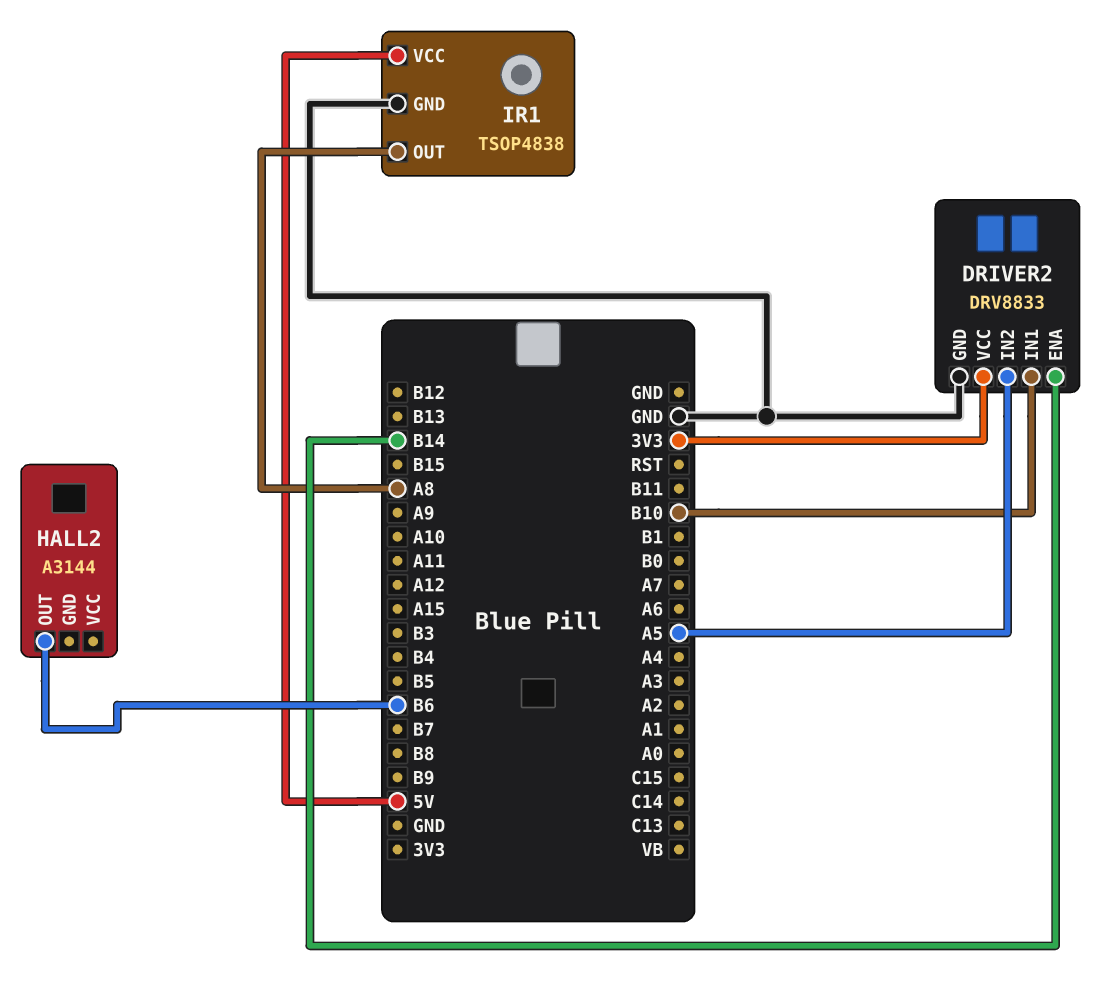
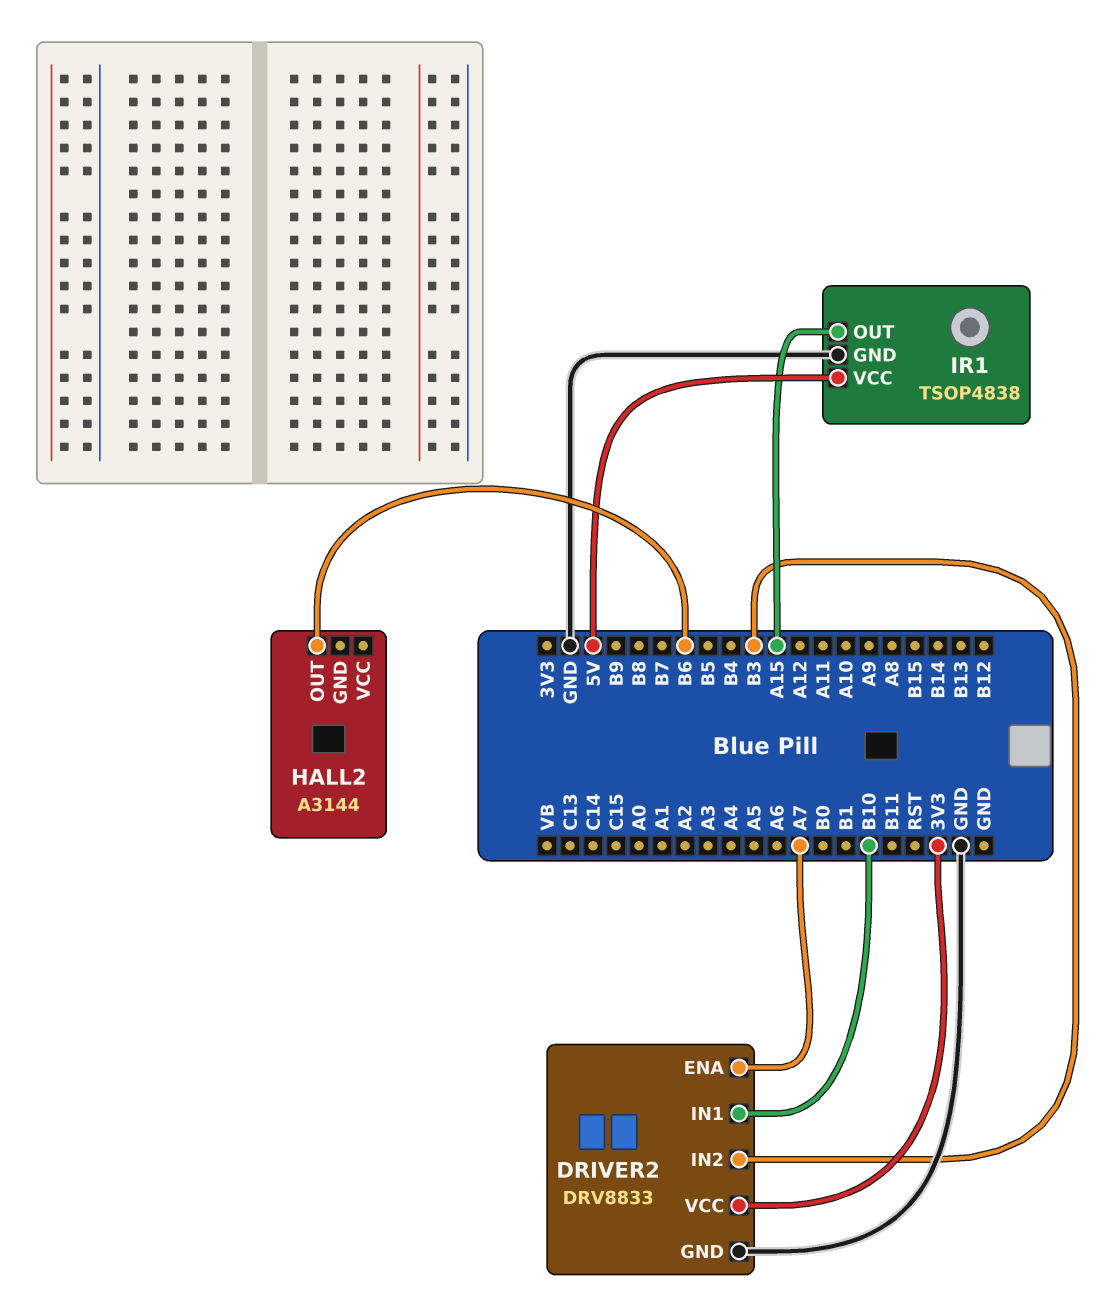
DRIVER2 pin ENA: B14 -> A7
DRIVER2 pin IN2: A5 -> B3
IR1 pin OUT: A8 -> A15

